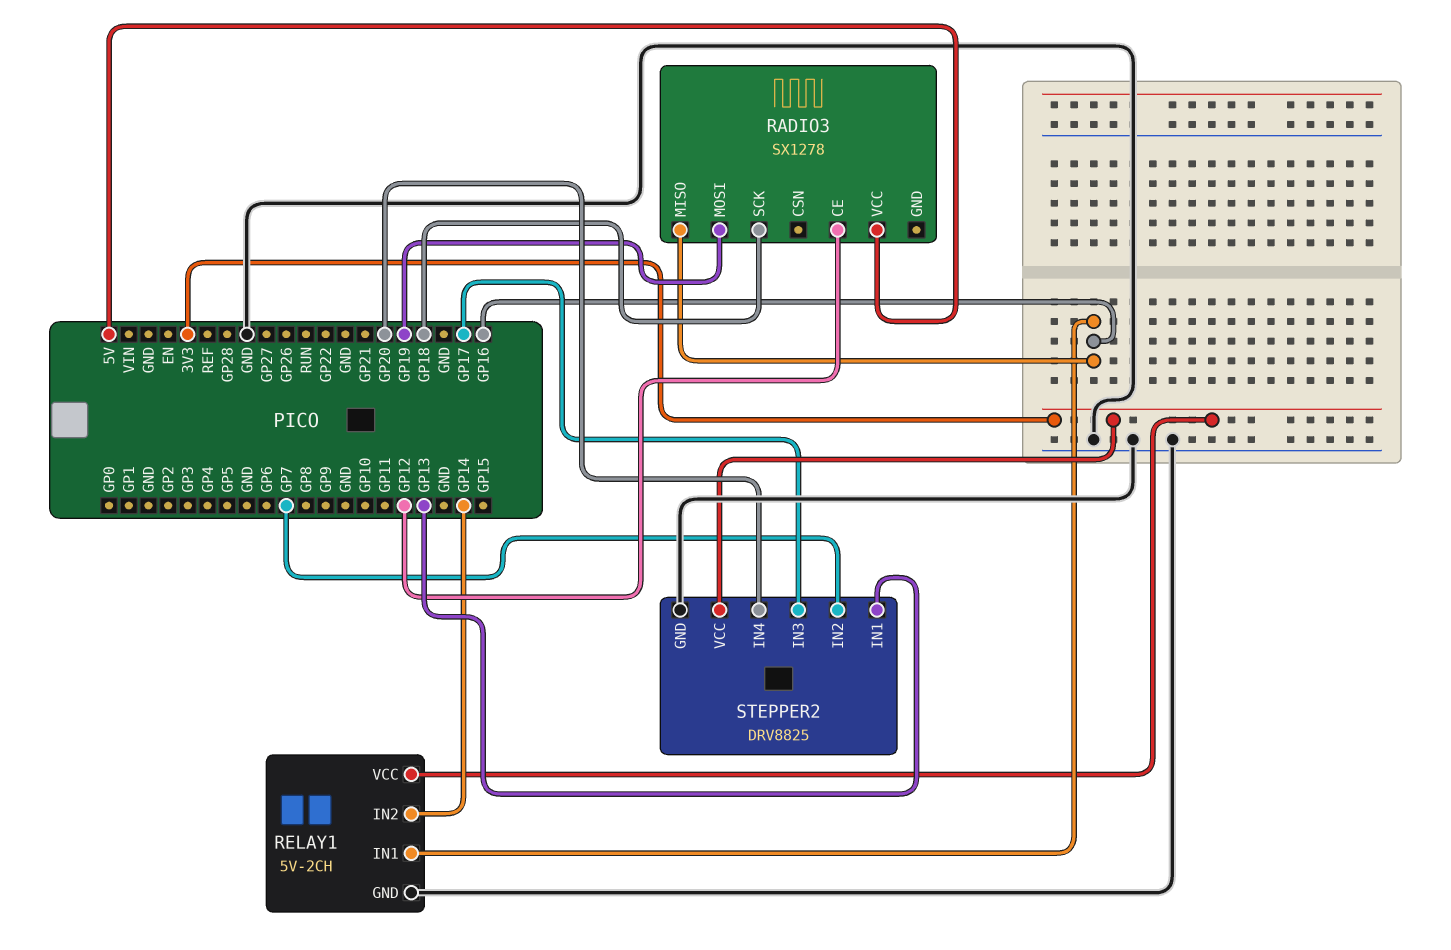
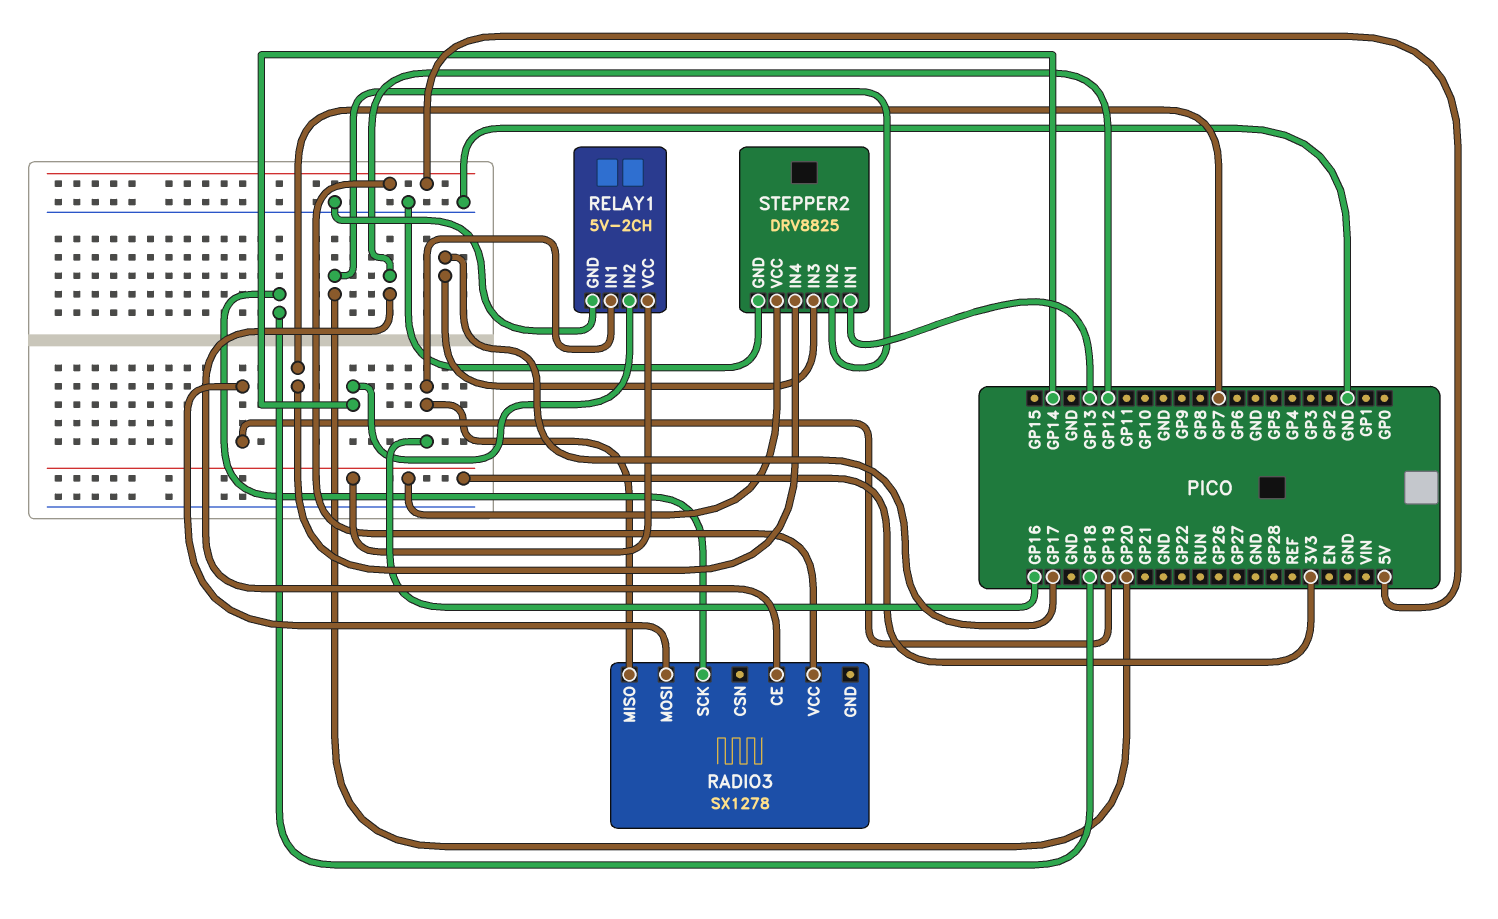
STEPPER2 pin IN2: GP7 -> GP20
STEPPER2 pin IN4: GP20 -> GP7

